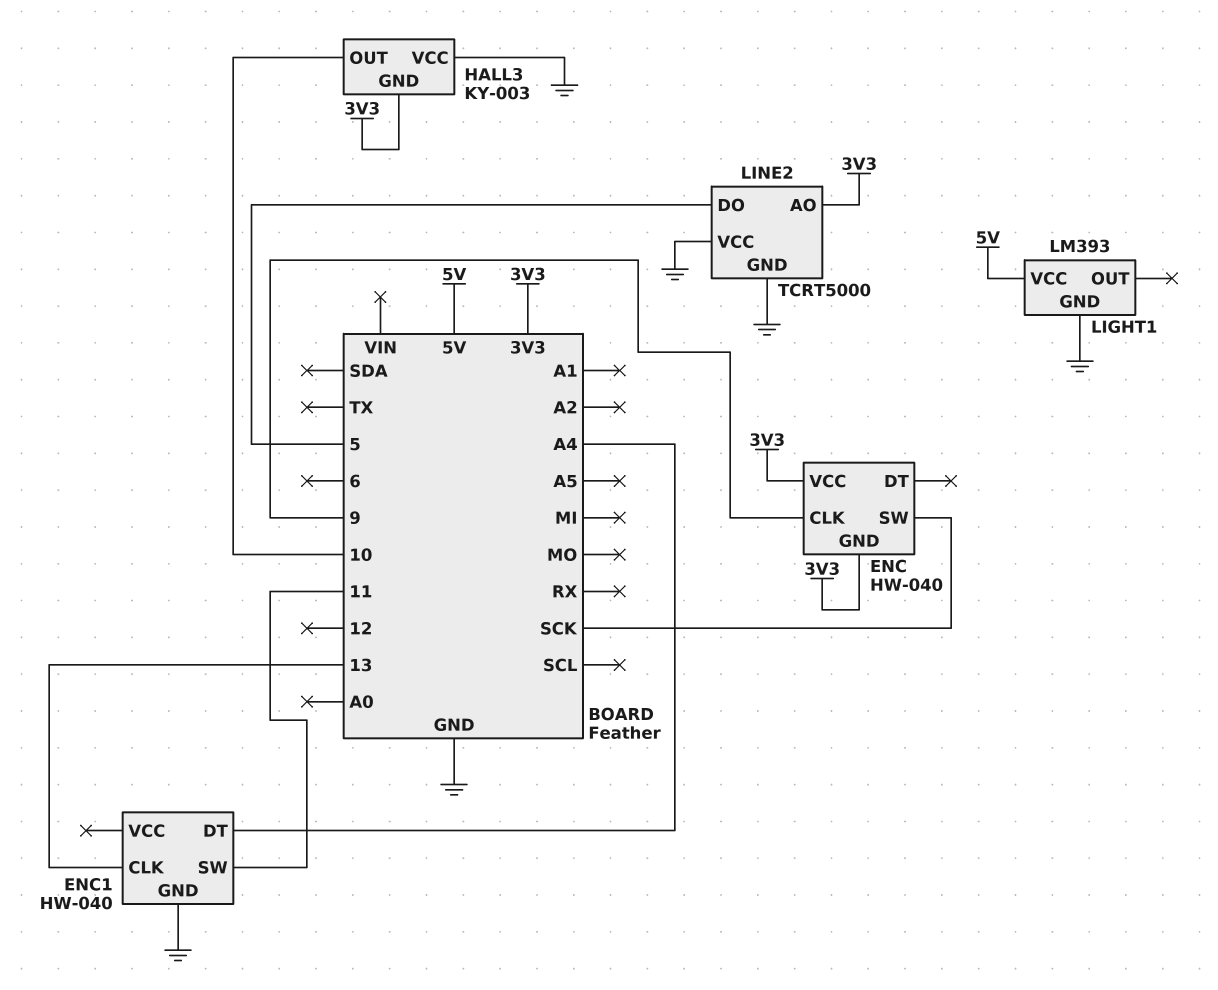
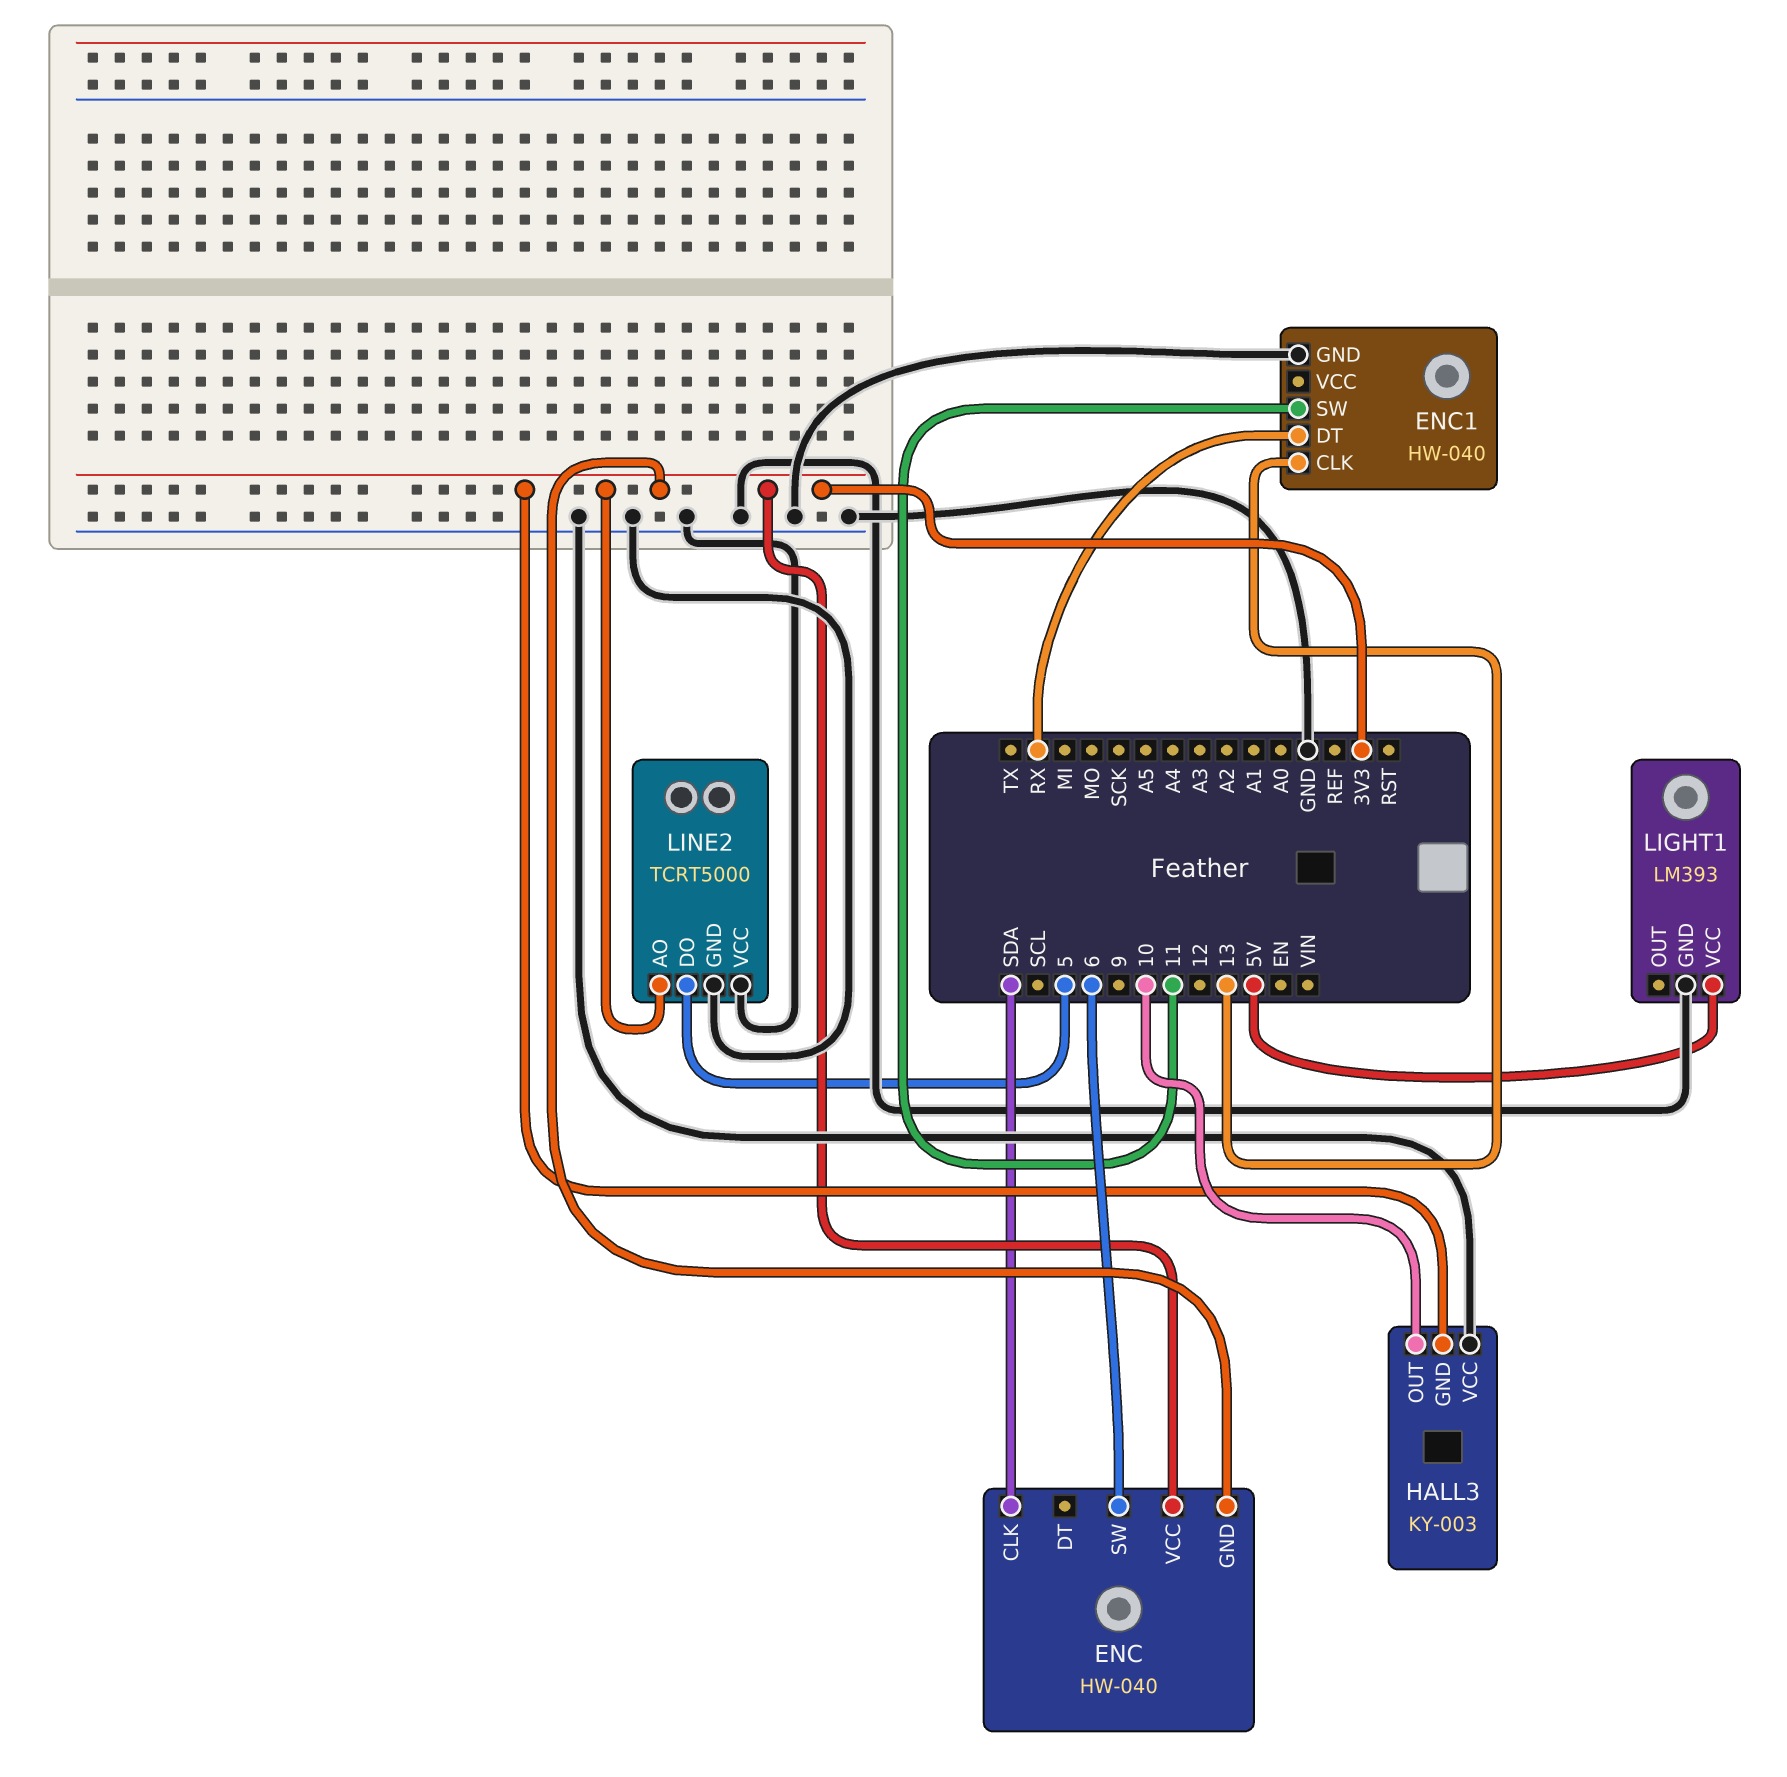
ENC pin CLK: 9 -> SDA
ENC pin SW: SCK -> 6
ENC1 pin DT: A4 -> RX

